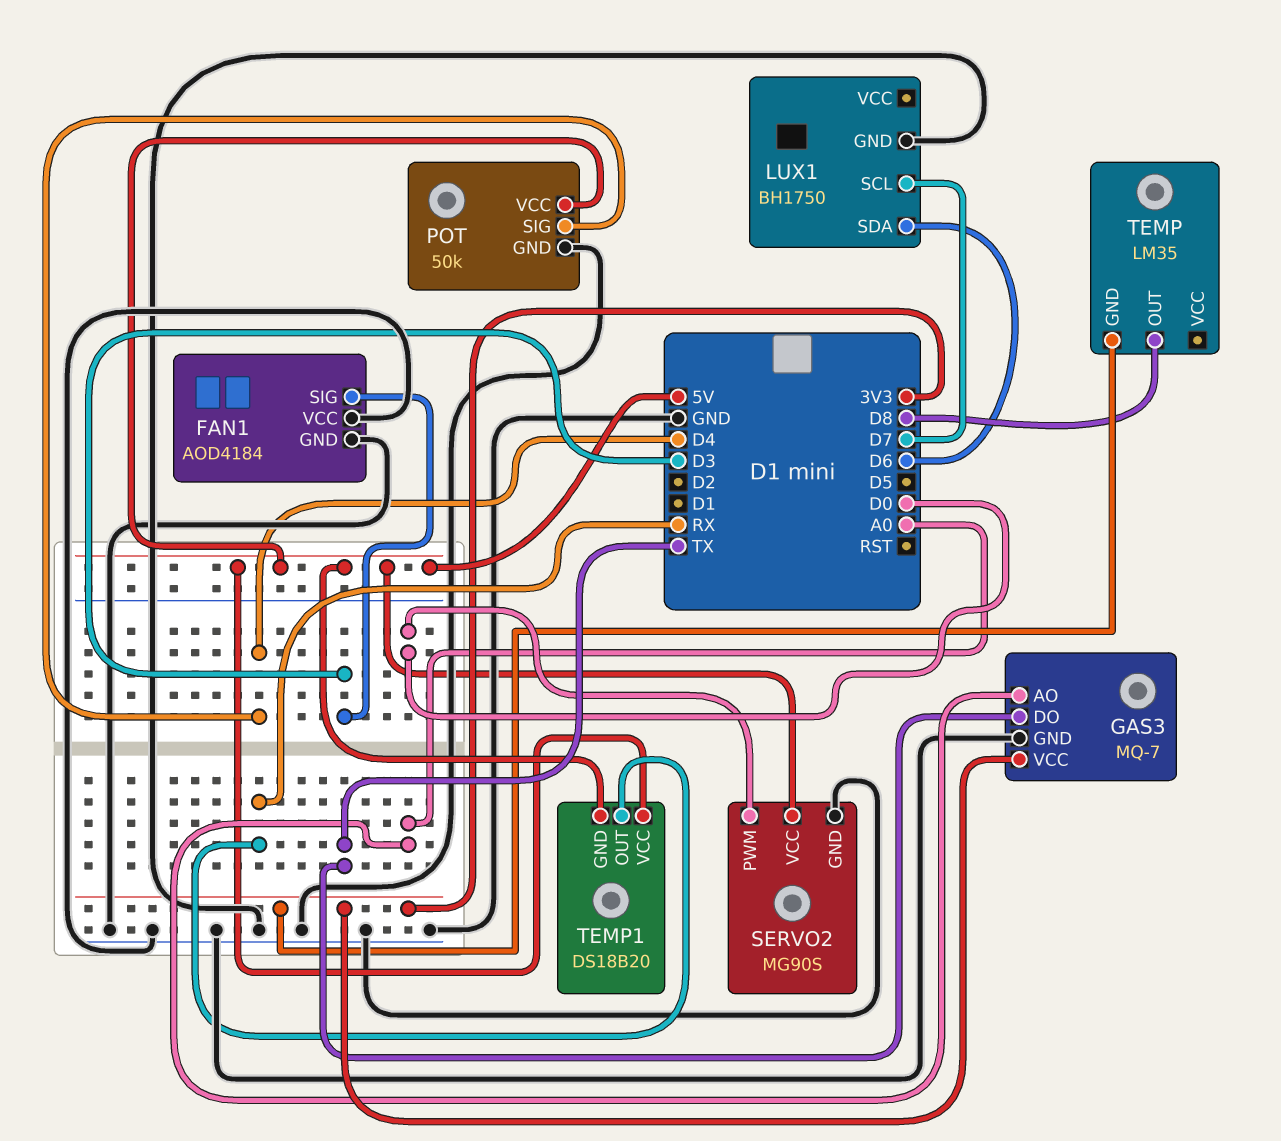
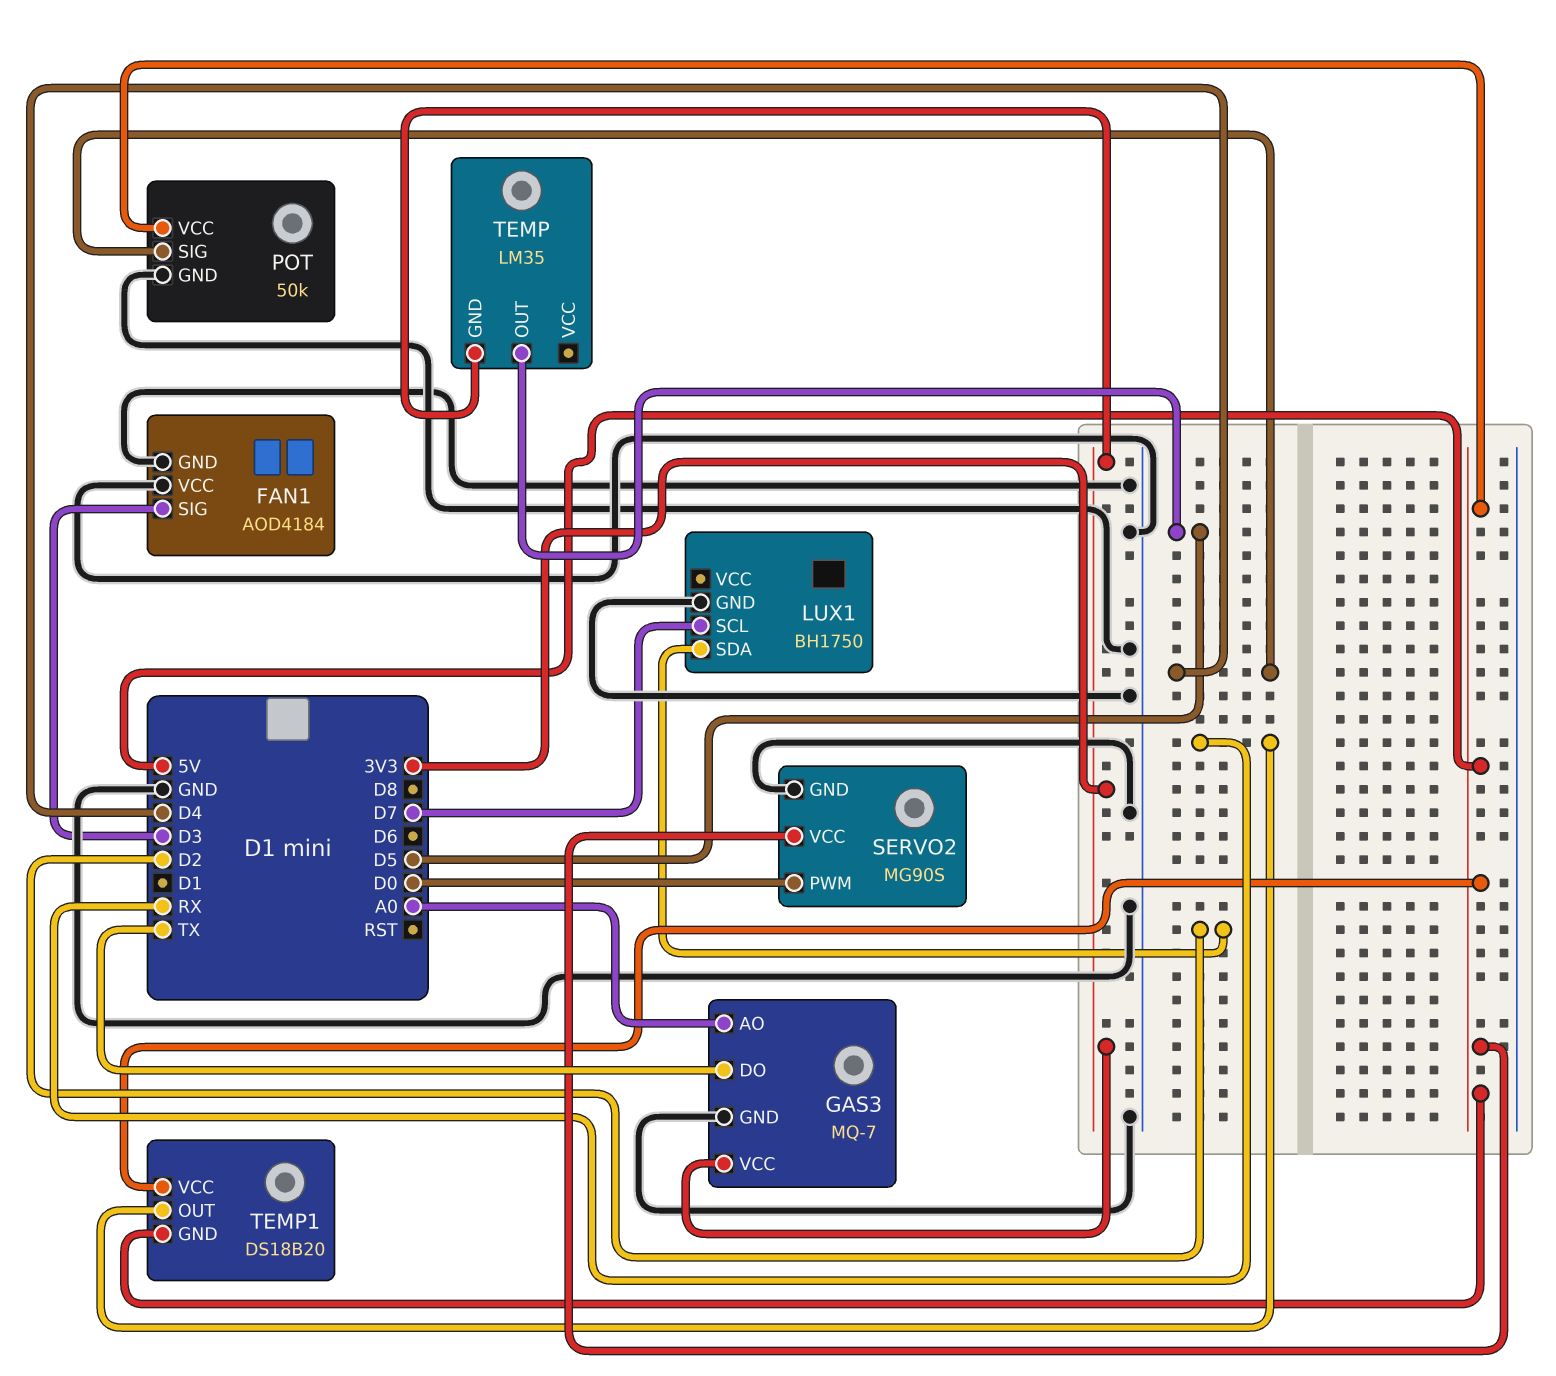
LUX1 pin SDA: D6 -> D2
TEMP pin OUT: D8 -> D5

